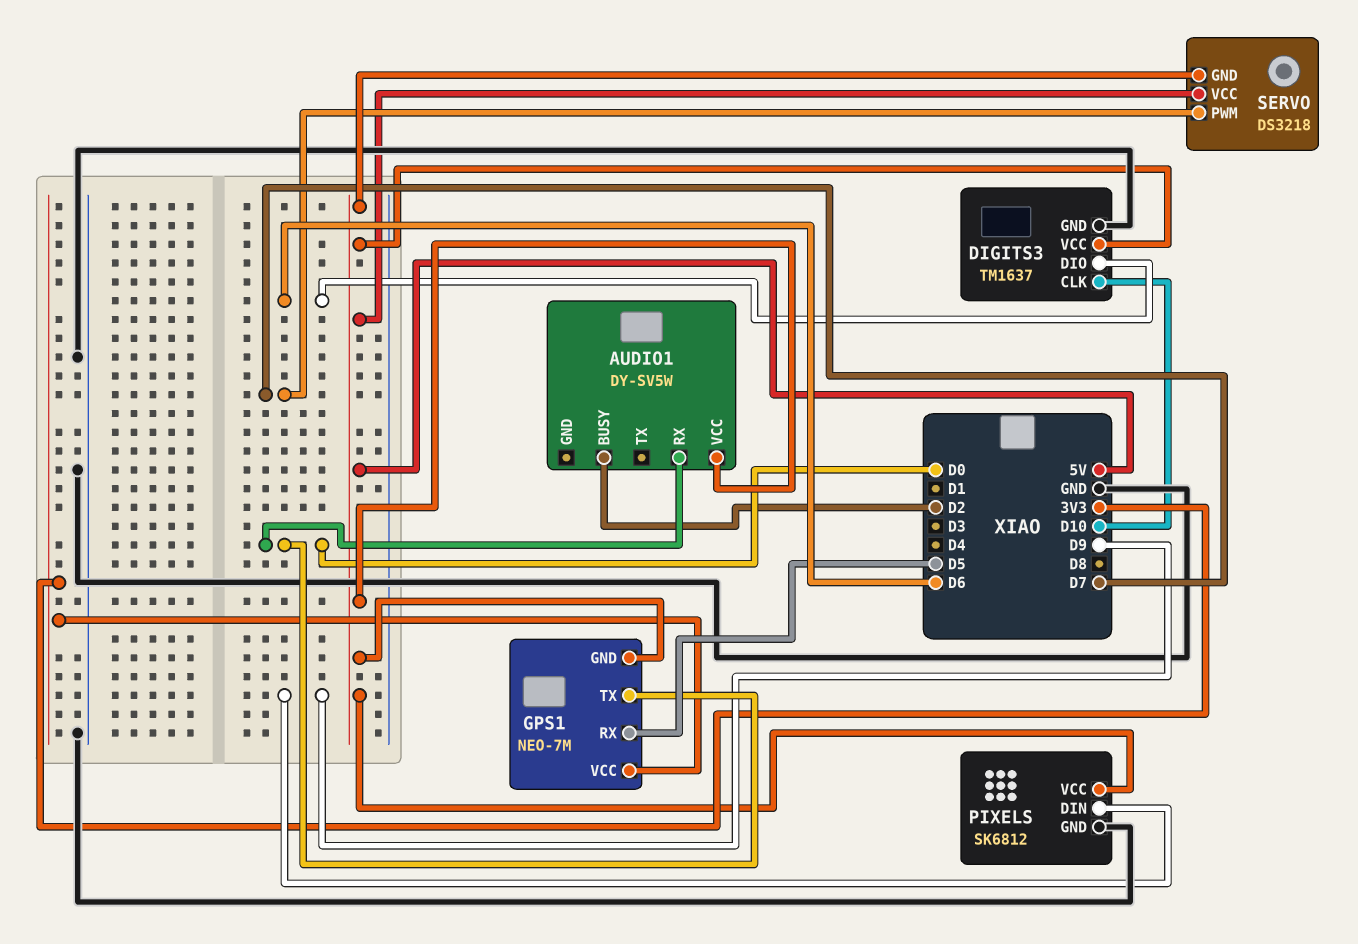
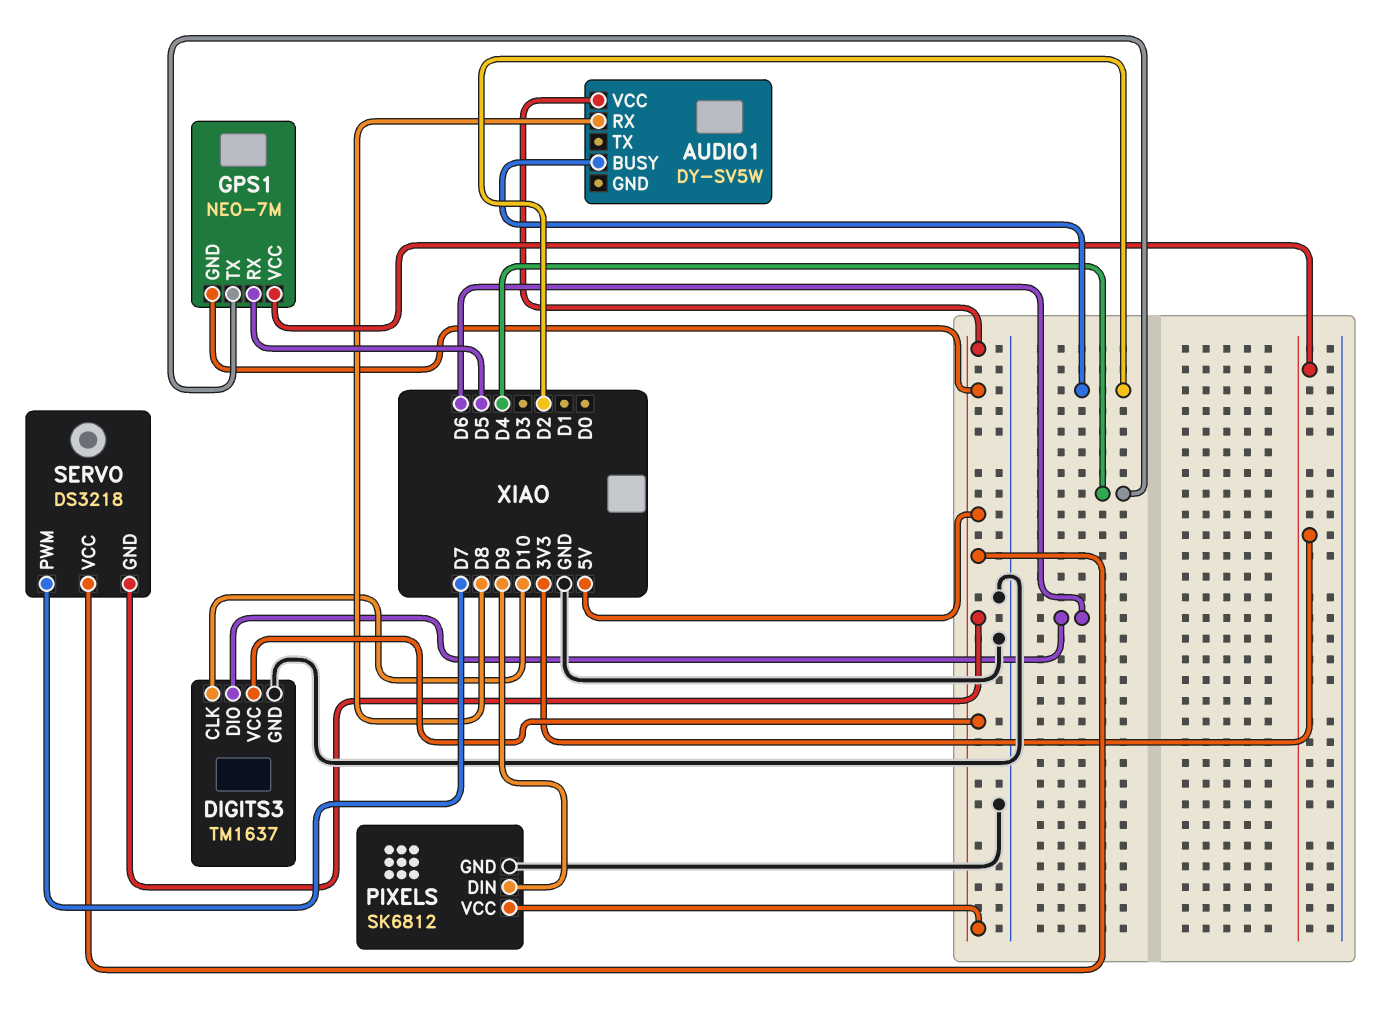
AUDIO1 pin RX: D0 -> D8
GPS1 pin TX: D0 -> D4

